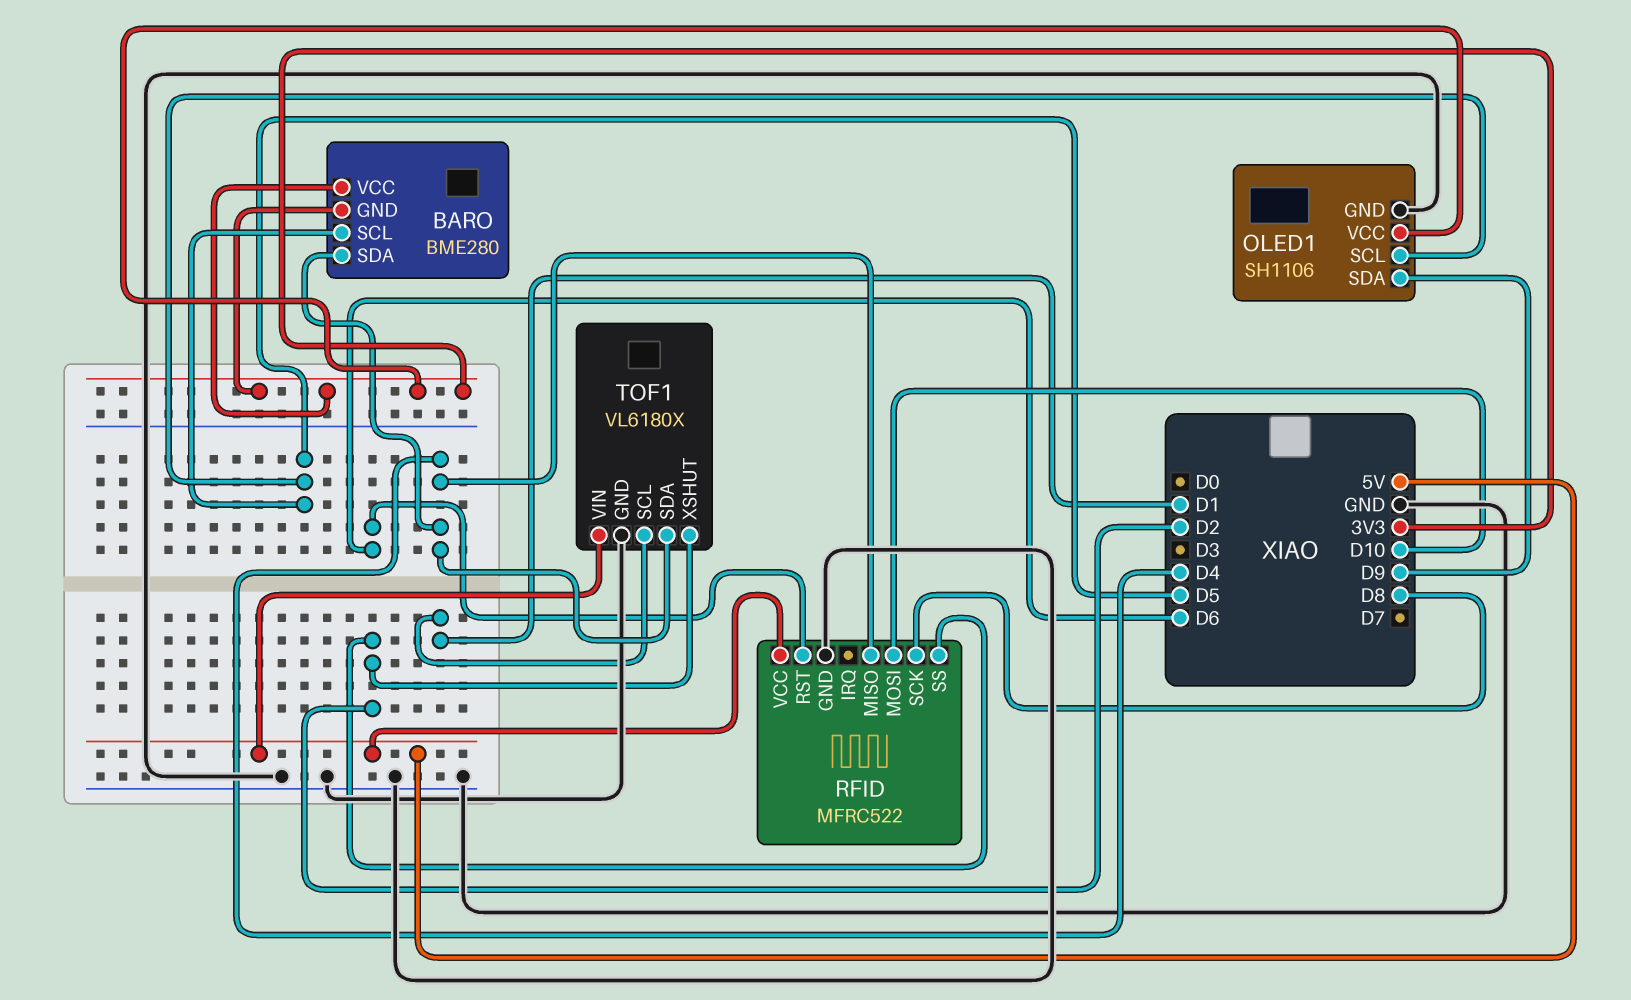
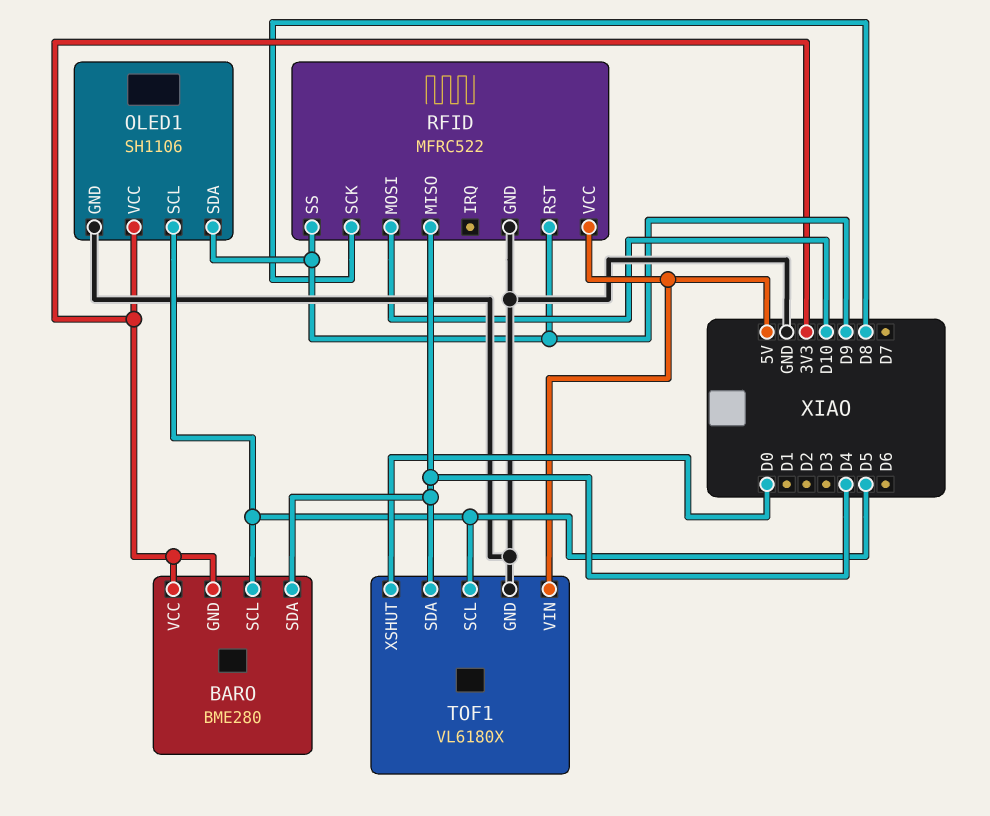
RFID pin RST: D6 -> D9
RFID pin SS: D2 -> D9
TOF1 pin SCL: D1 -> D5
TOF1 pin XSHUT: D2 -> D0

